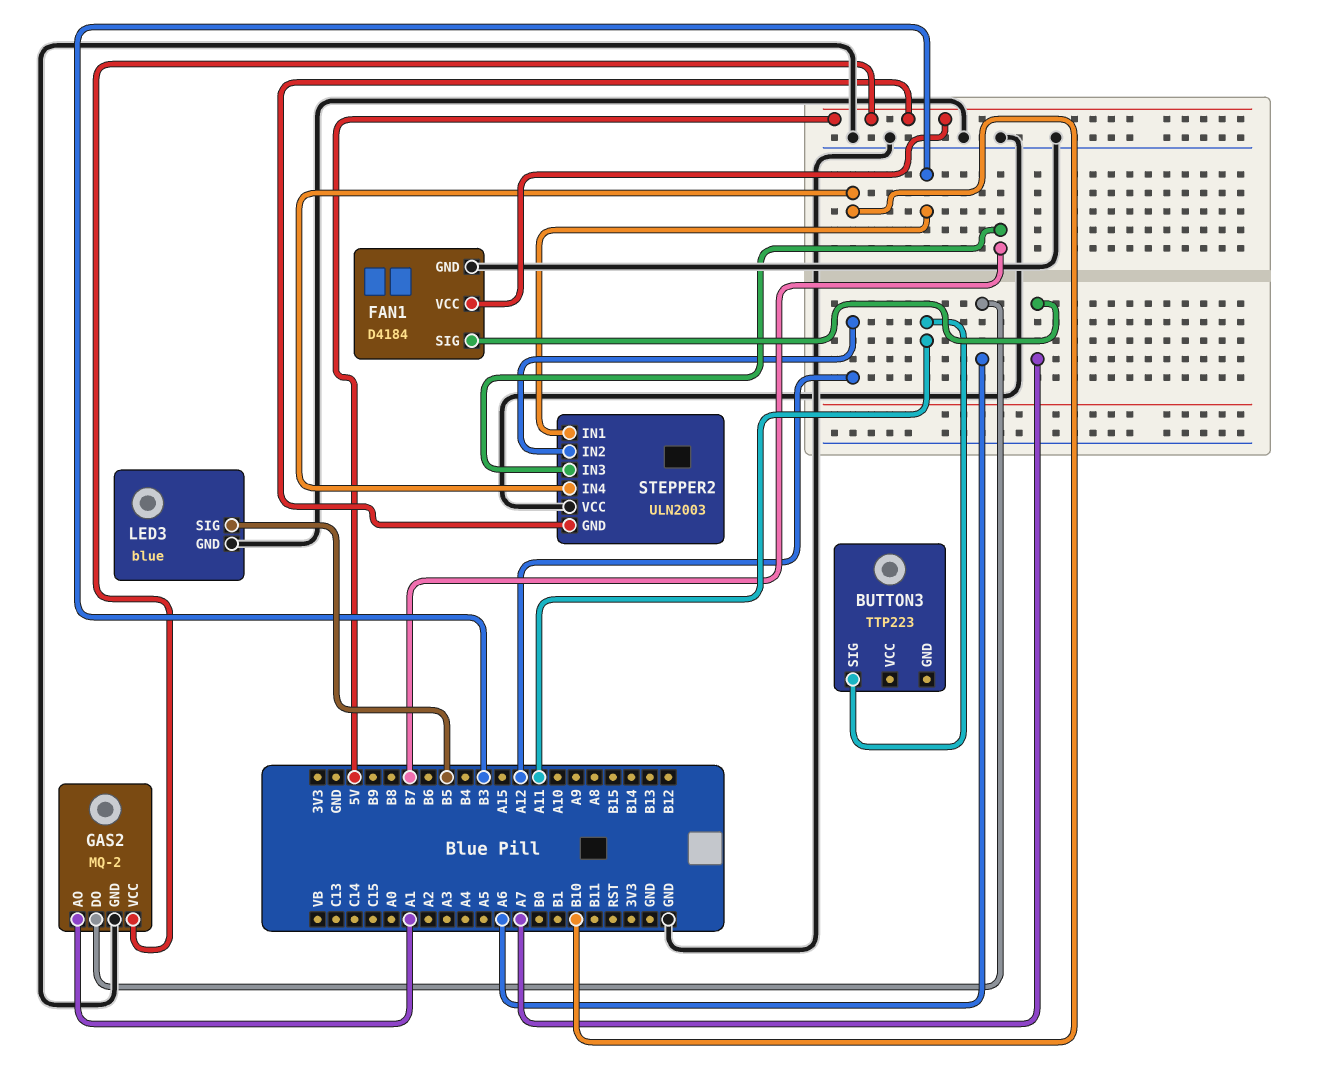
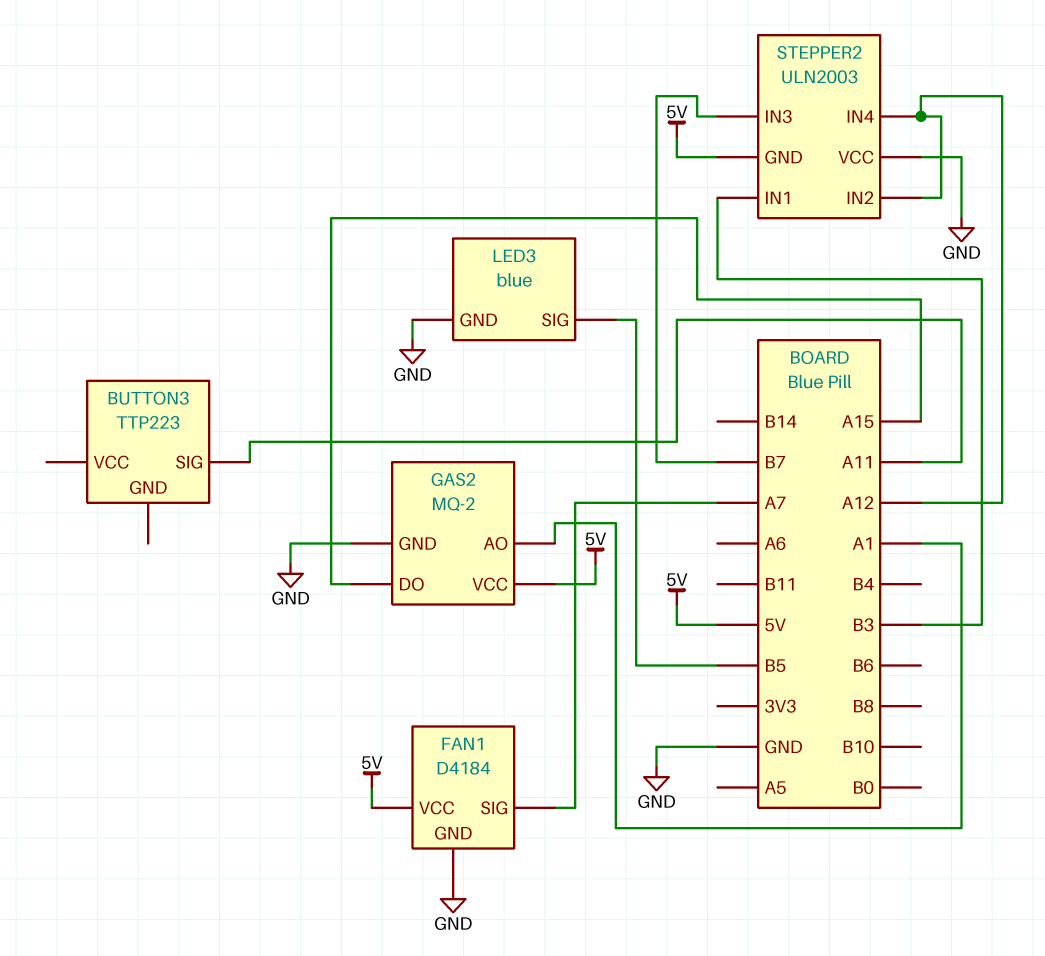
GAS2 pin DO: A6 -> A15
STEPPER2 pin IN4: B10 -> A12

